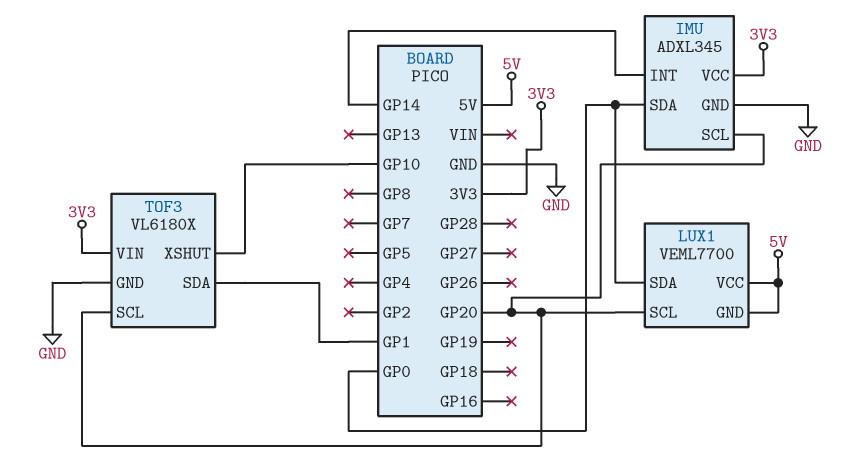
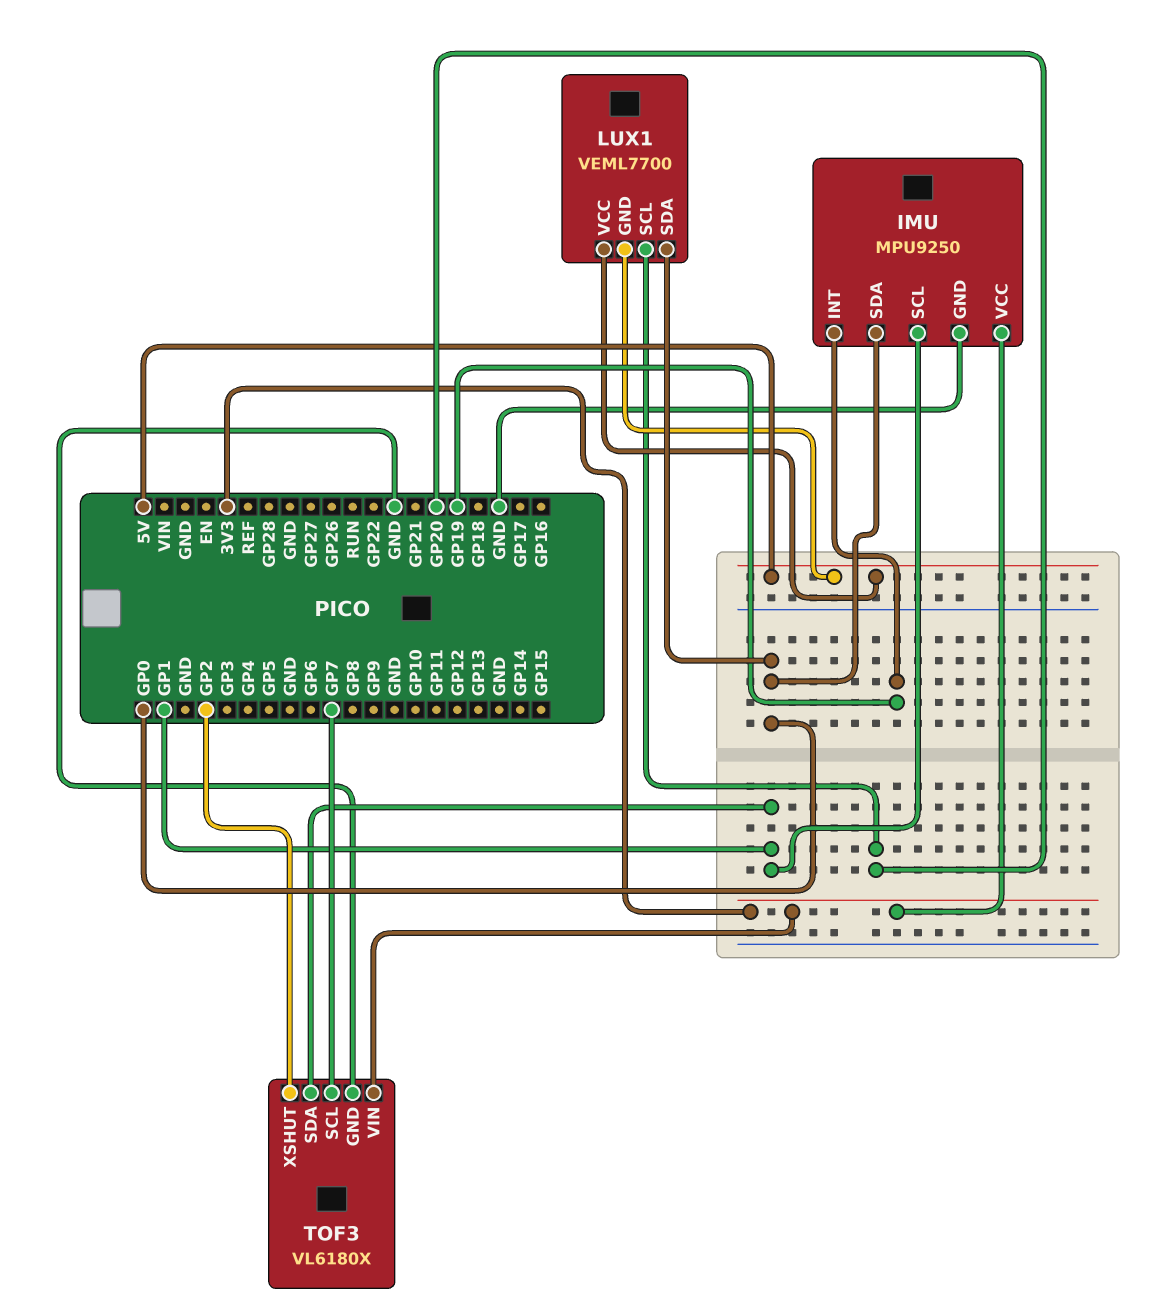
IMU: ADXL345 -> MPU9250
IMU pin INT: GP14 -> GP19
IMU pin SCL: GP20 -> GP1
TOF3 pin SCL: GP20 -> GP7
TOF3 pin XSHUT: GP10 -> GP2

